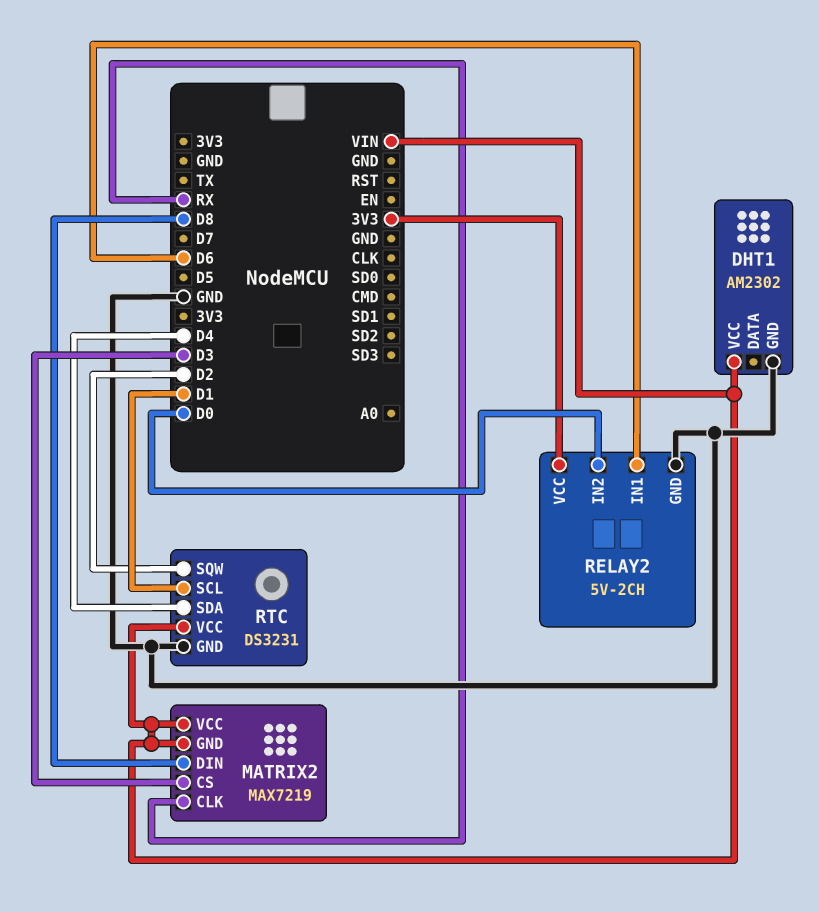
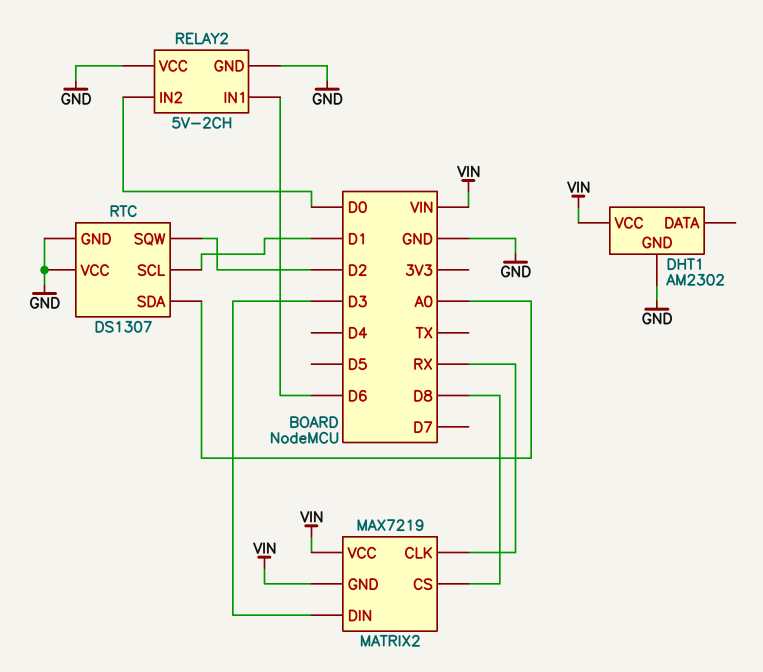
MATRIX2 pin CS: D3 -> D8
MATRIX2 pin DIN: D8 -> D3
RELAY2 pin VCC: 3V3 -> GND
RTC: DS3231 -> DS1307
RTC pin SDA: D4 -> A0
RTC pin VCC: VIN -> GND

